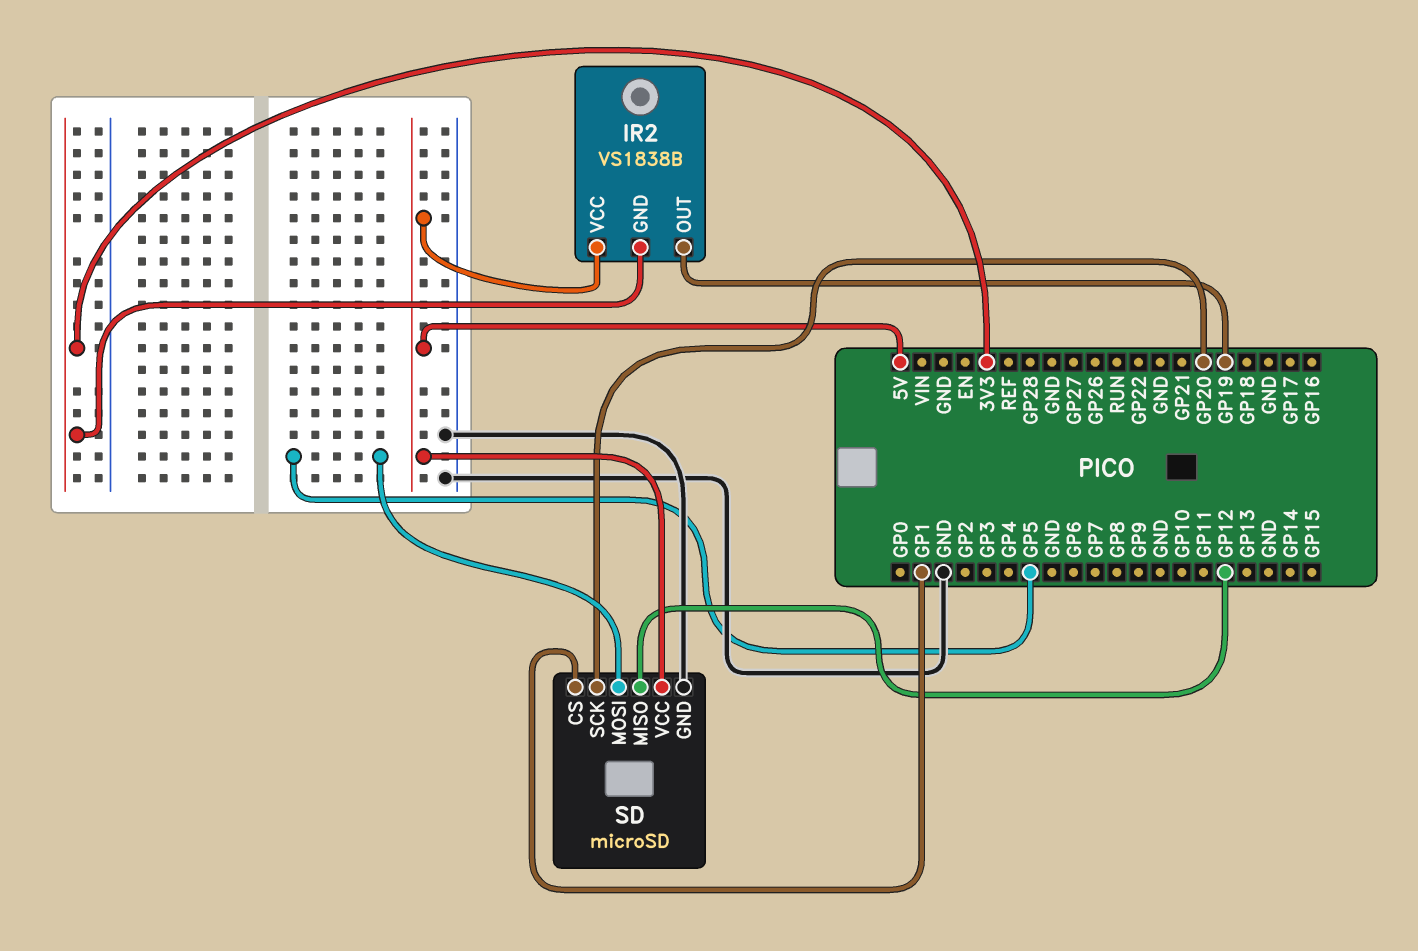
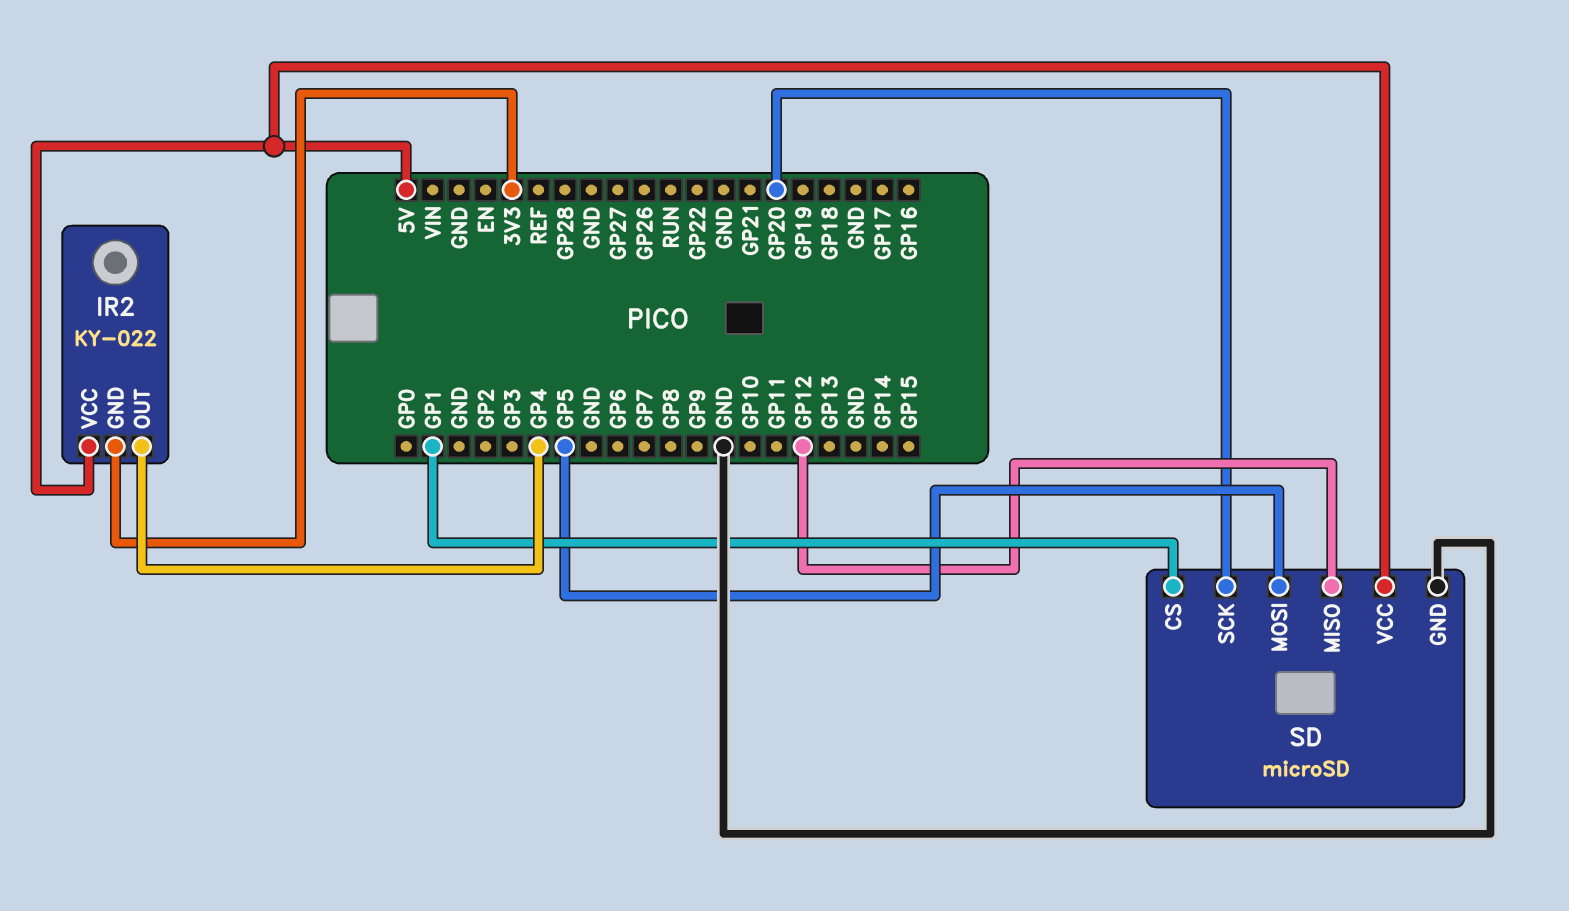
IR2: VS1838B -> KY-022
IR2 pin OUT: GP19 -> GP4

